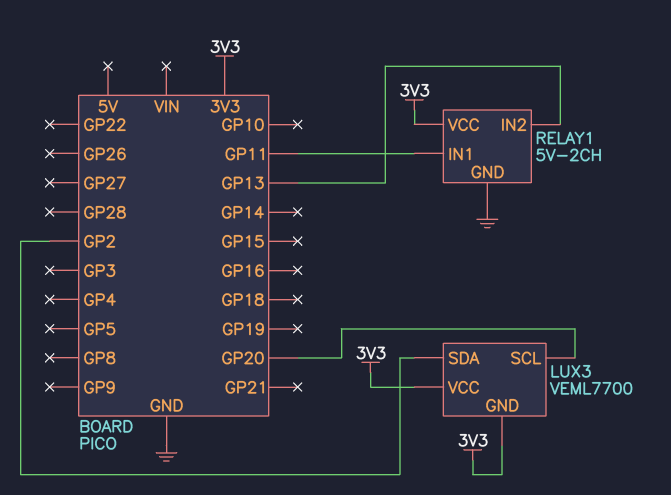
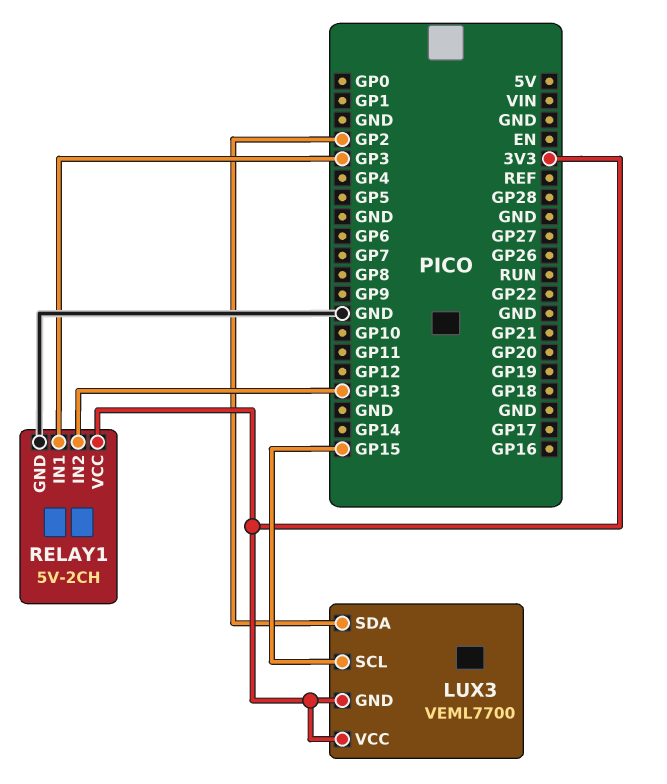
LUX3 pin SCL: GP20 -> GP15
RELAY1 pin IN1: GP11 -> GP3

